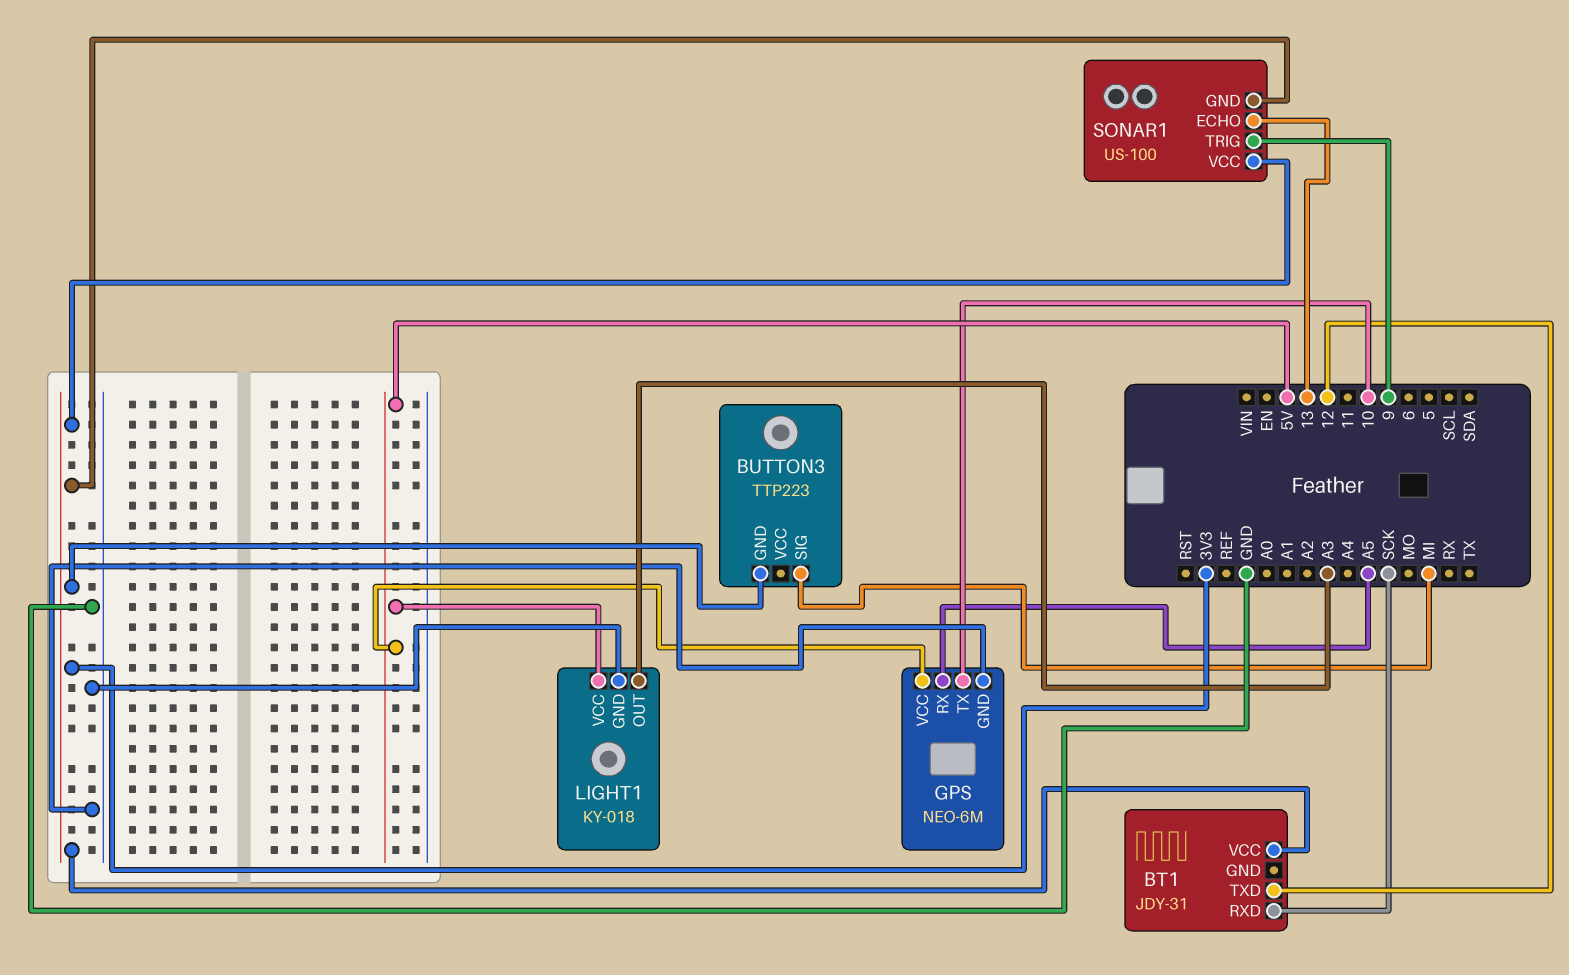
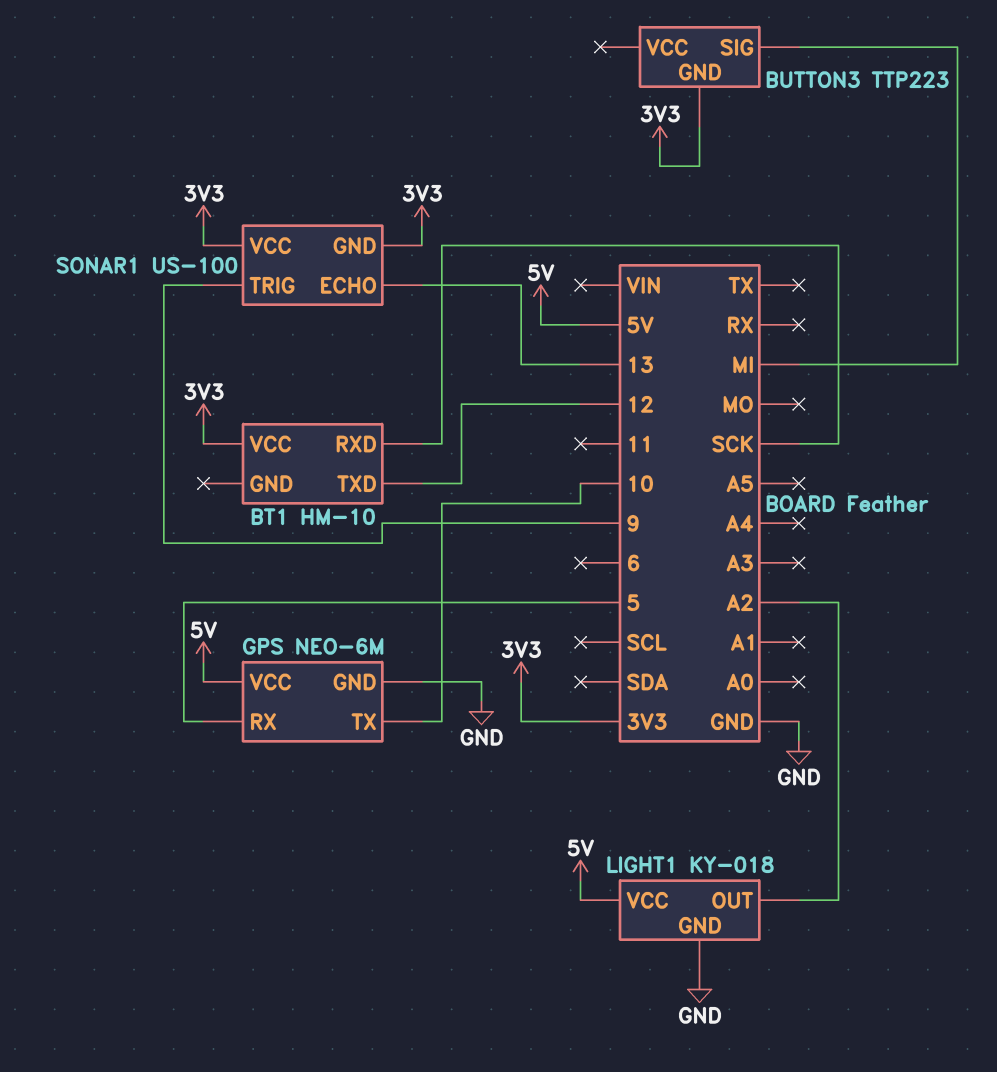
BT1: JDY-31 -> HM-10
GPS pin RX: A5 -> 5
LIGHT1 pin OUT: A3 -> A2

